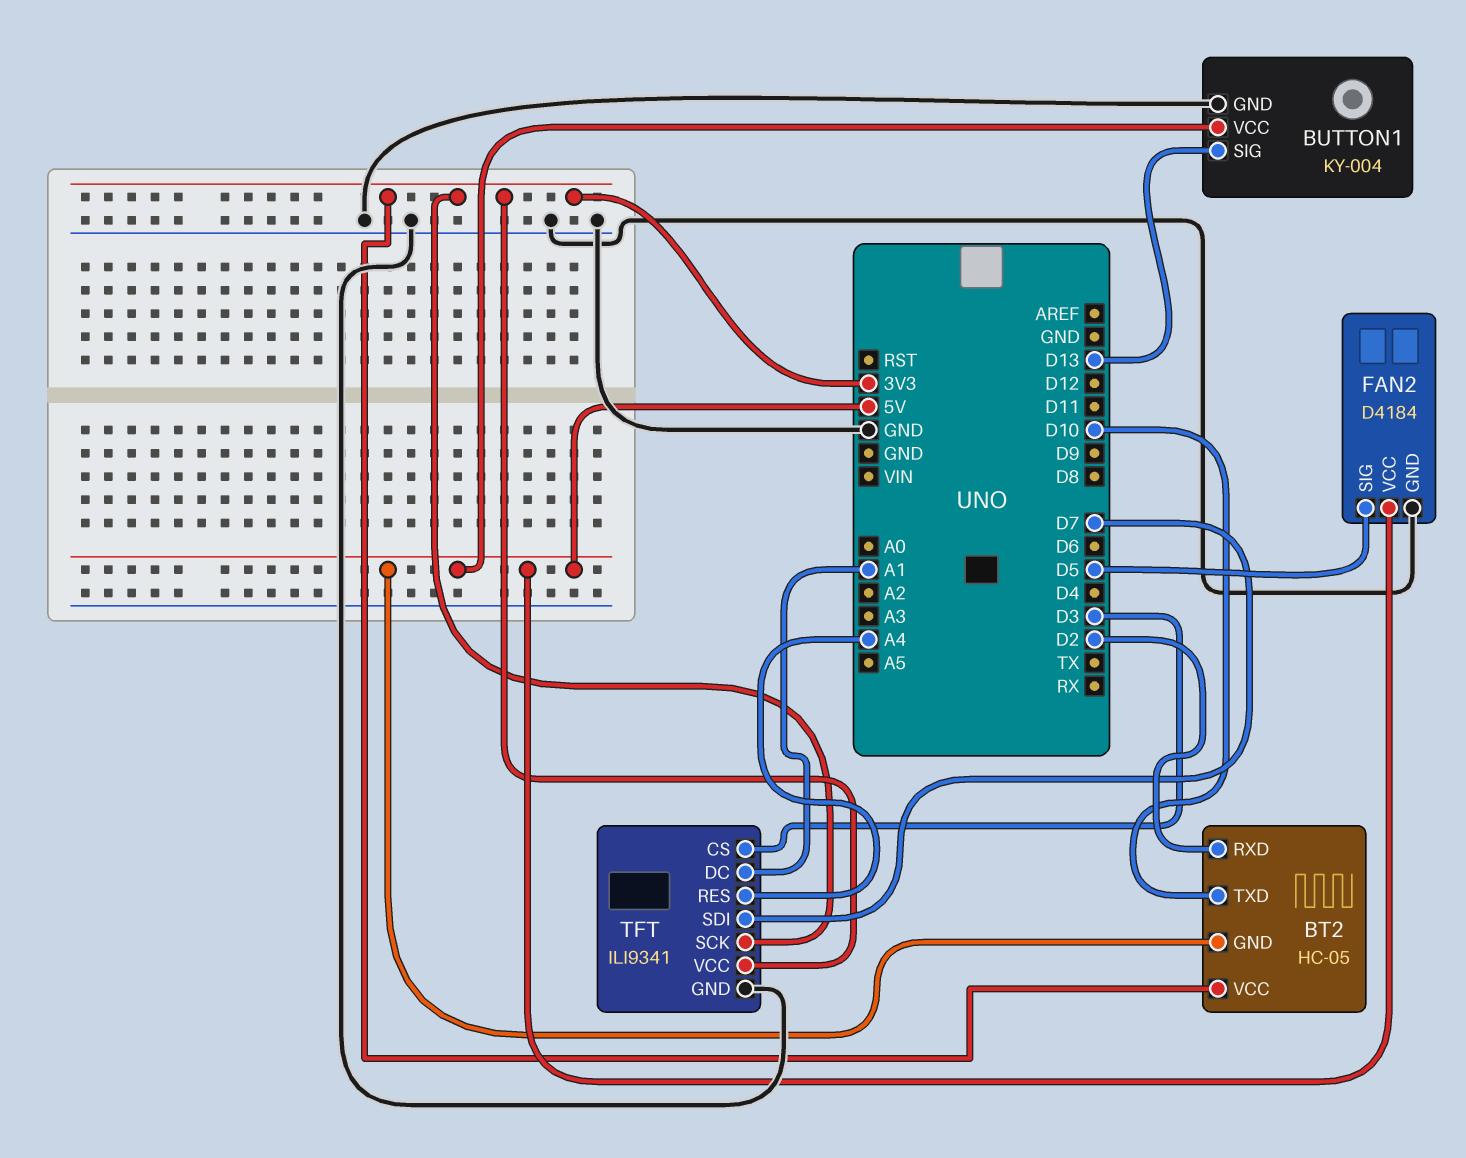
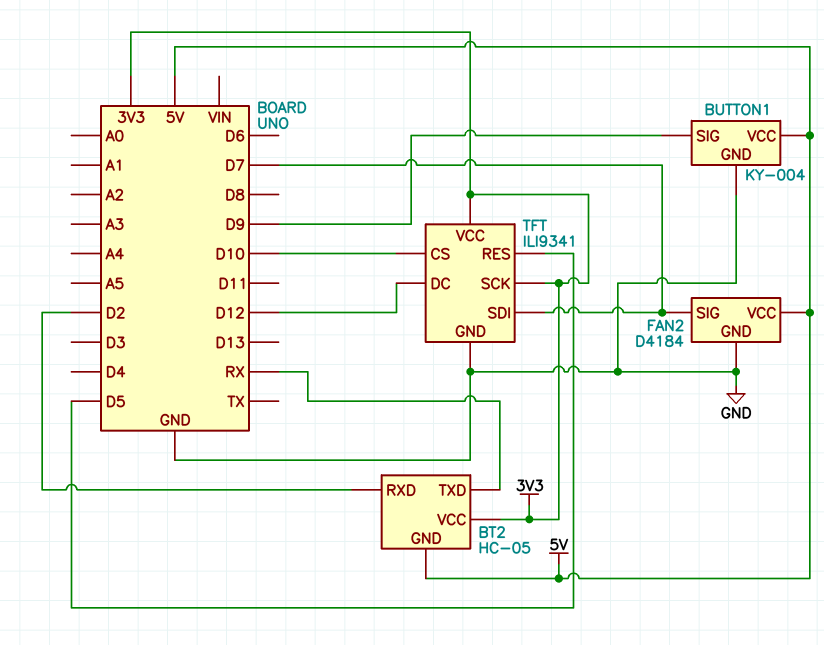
BT2 pin TXD: D10 -> RX
BUTTON1 pin SIG: D13 -> D9
FAN2 pin SIG: D5 -> D7
TFT pin CS: D3 -> D10
TFT pin DC: A1 -> D12
TFT pin RES: A4 -> D5

